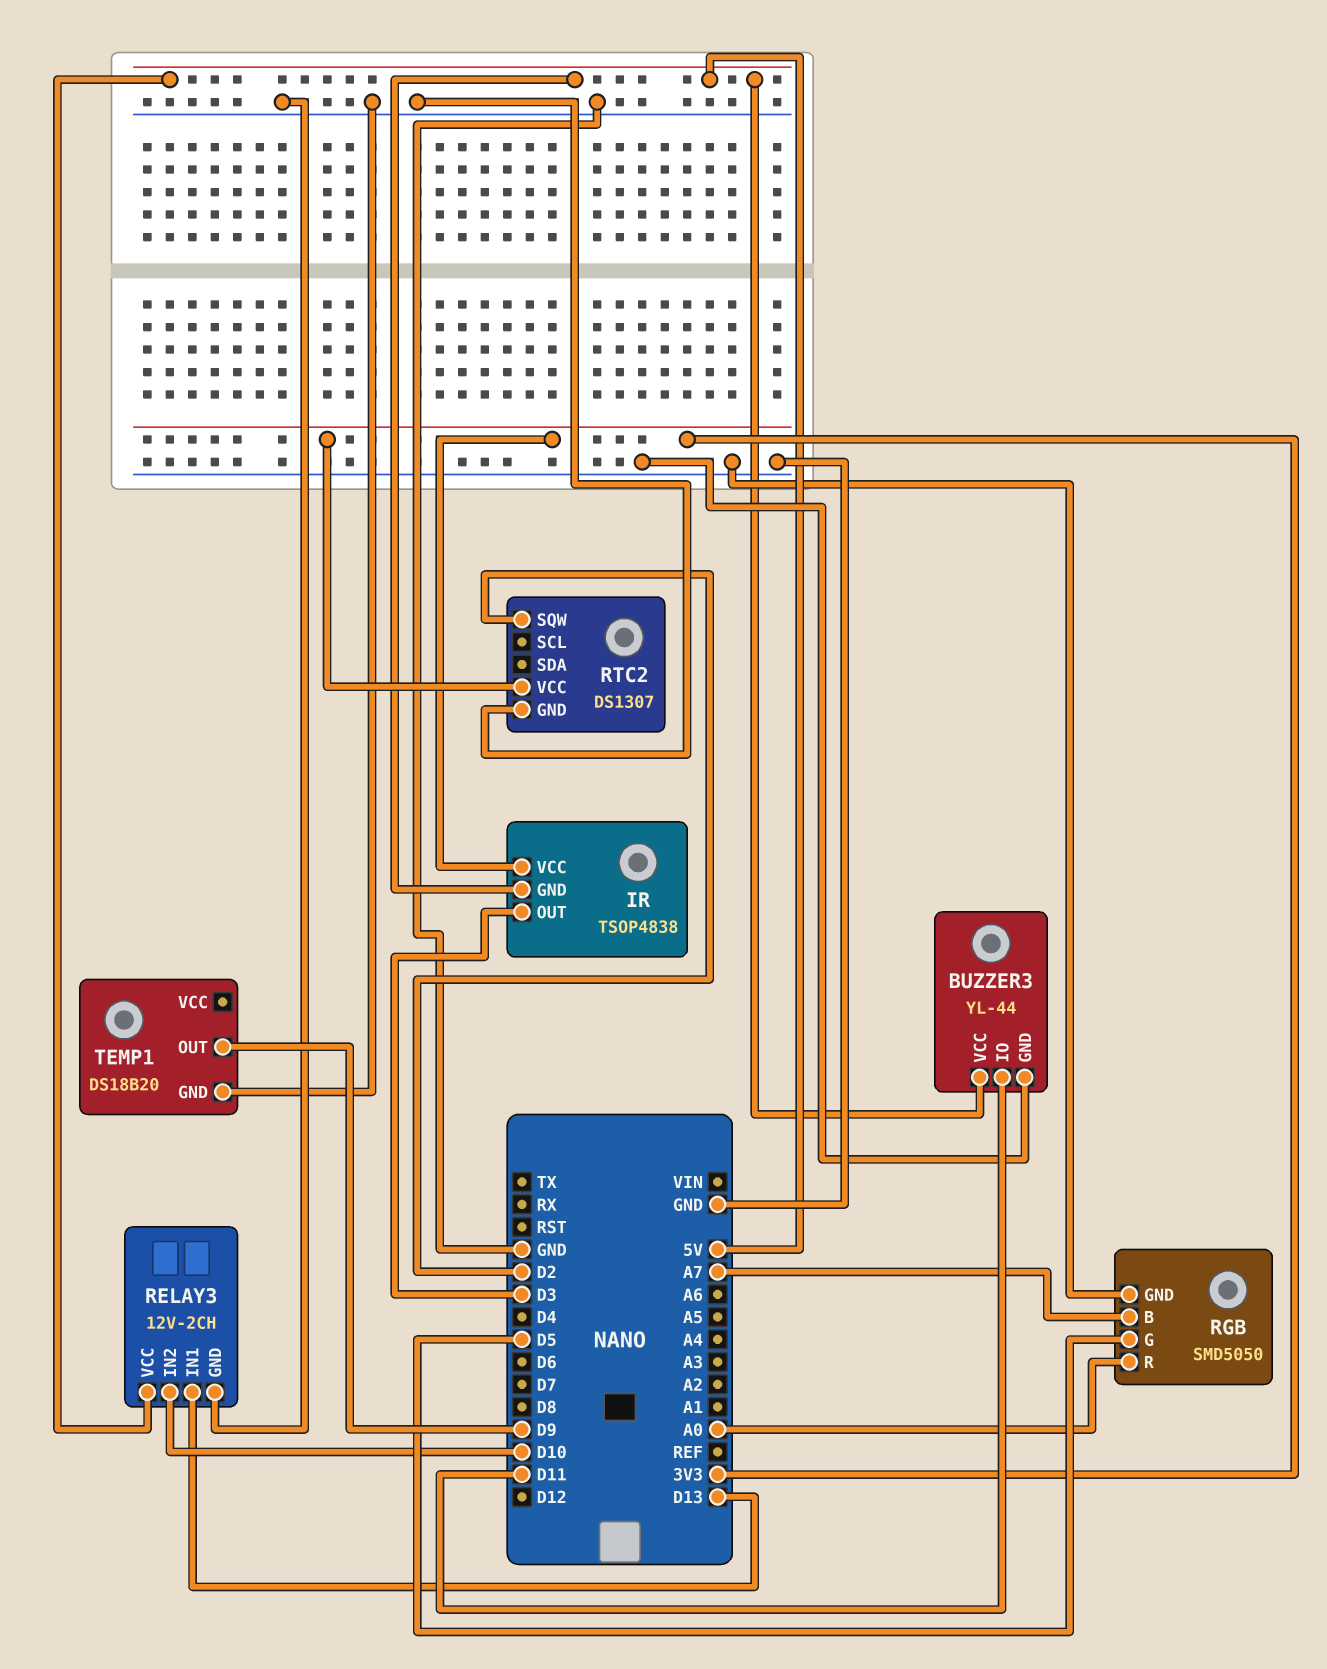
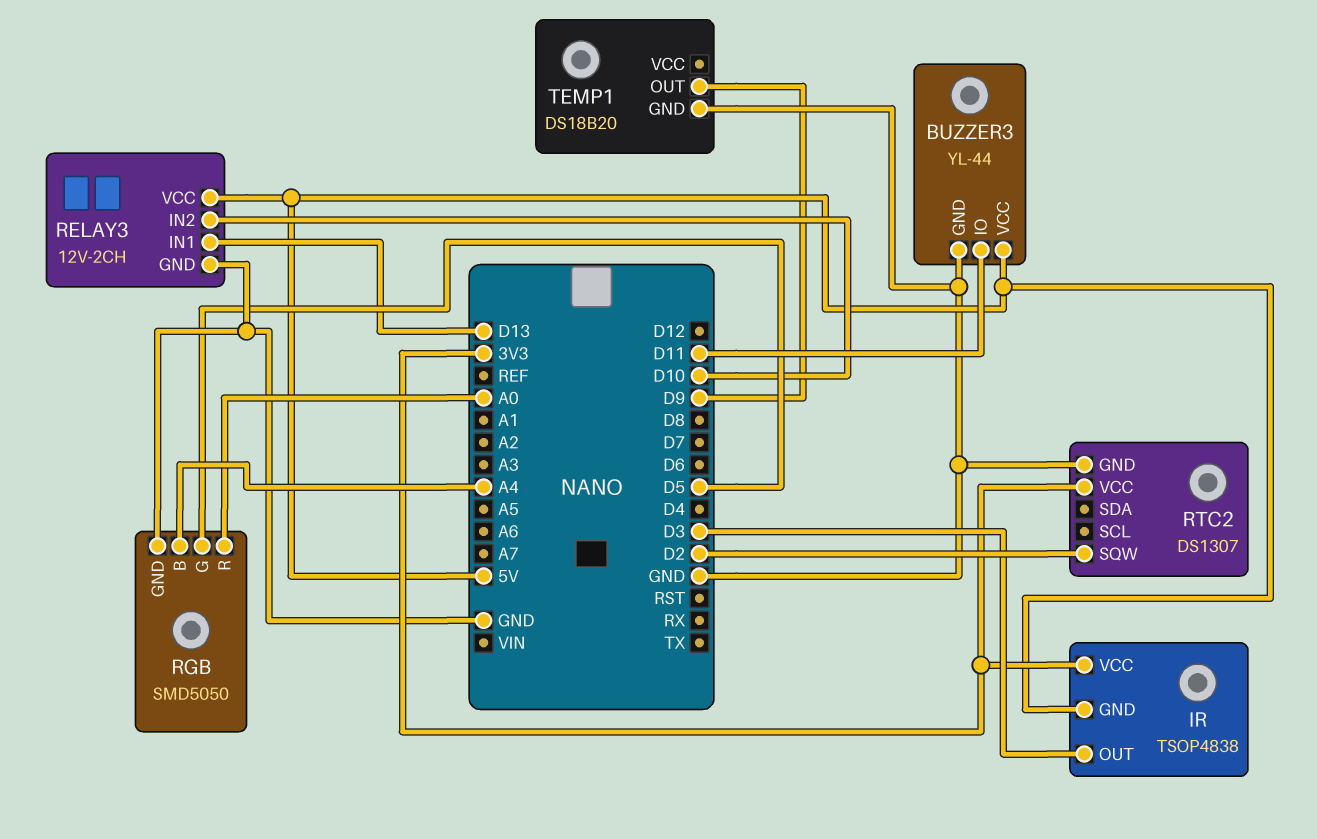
RGB pin B: A7 -> A4

